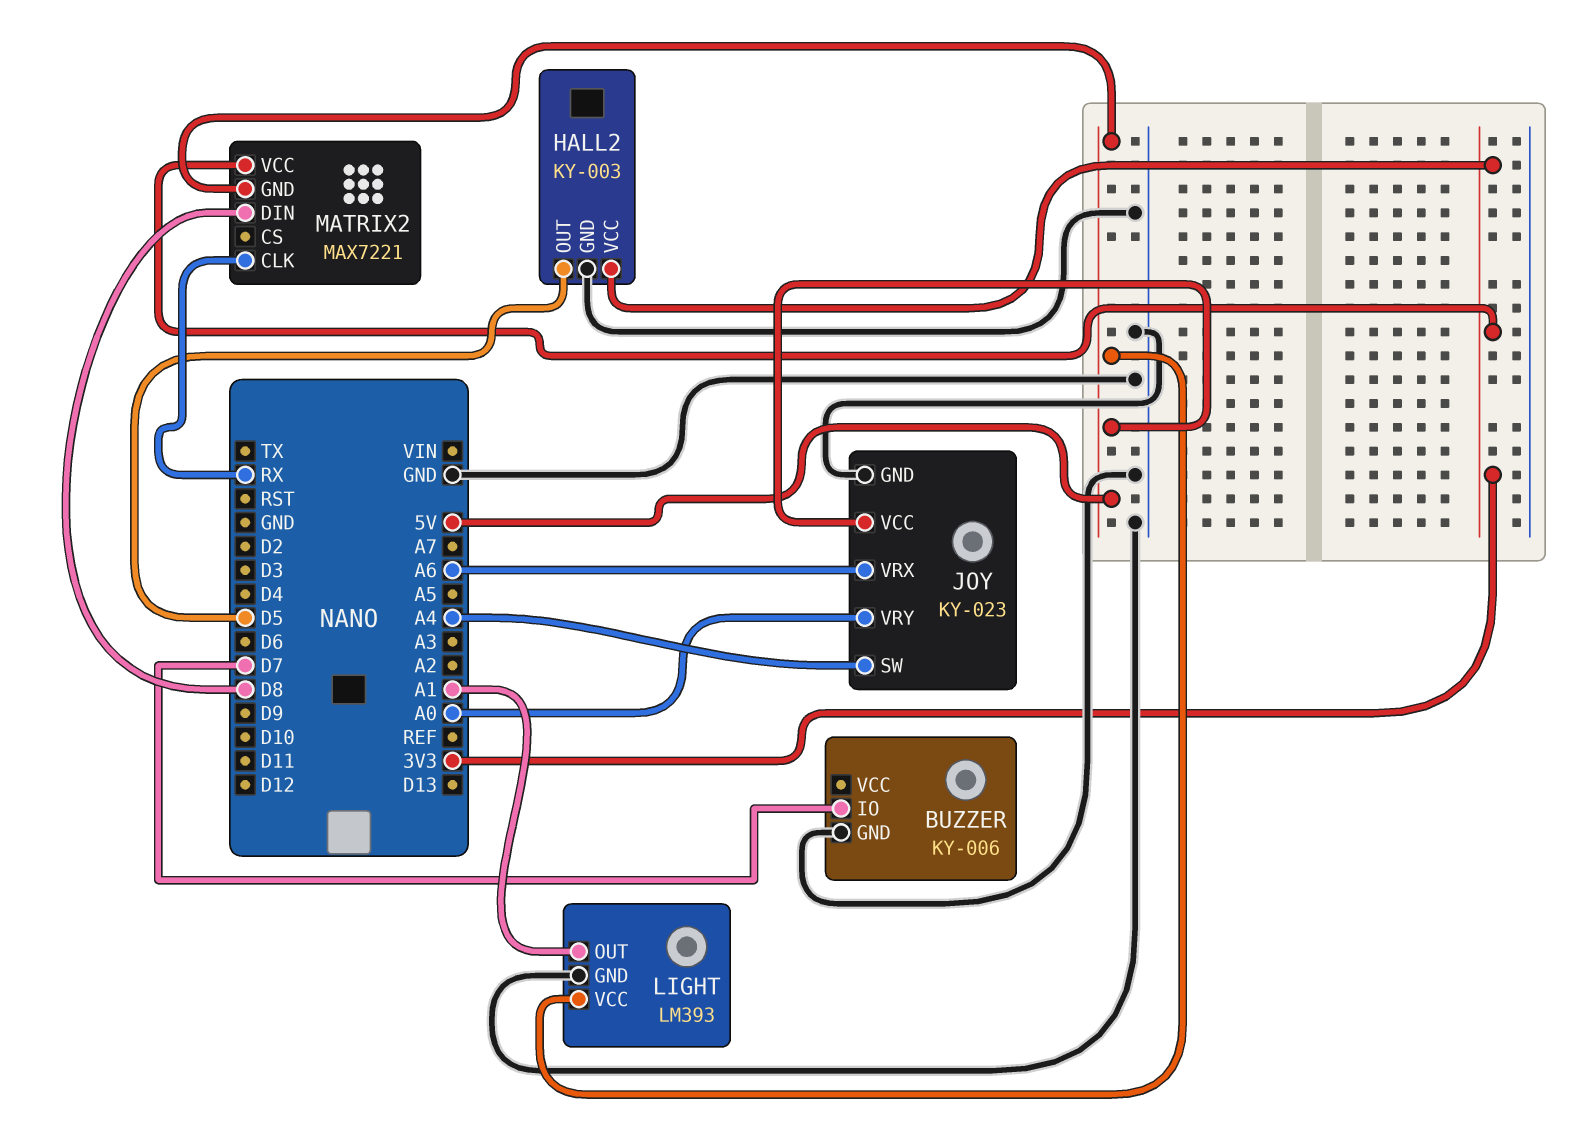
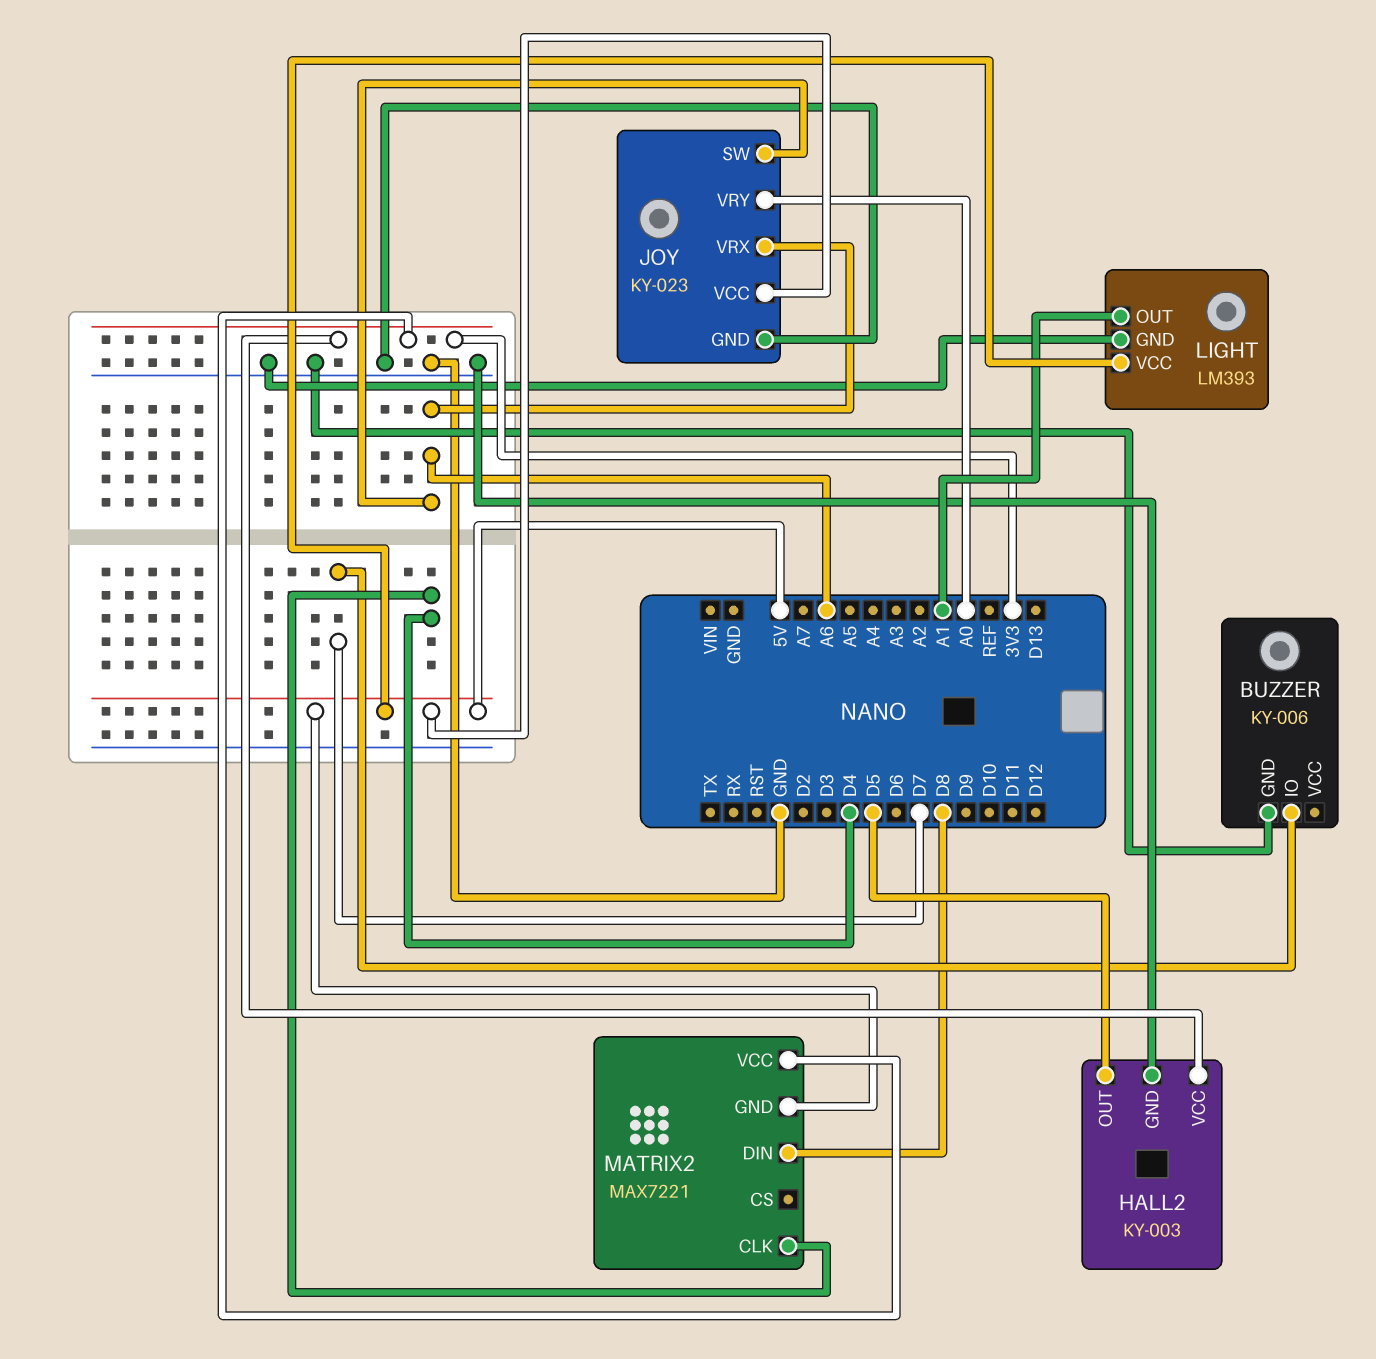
JOY pin SW: A4 -> A6
MATRIX2 pin CLK: RX -> D4

